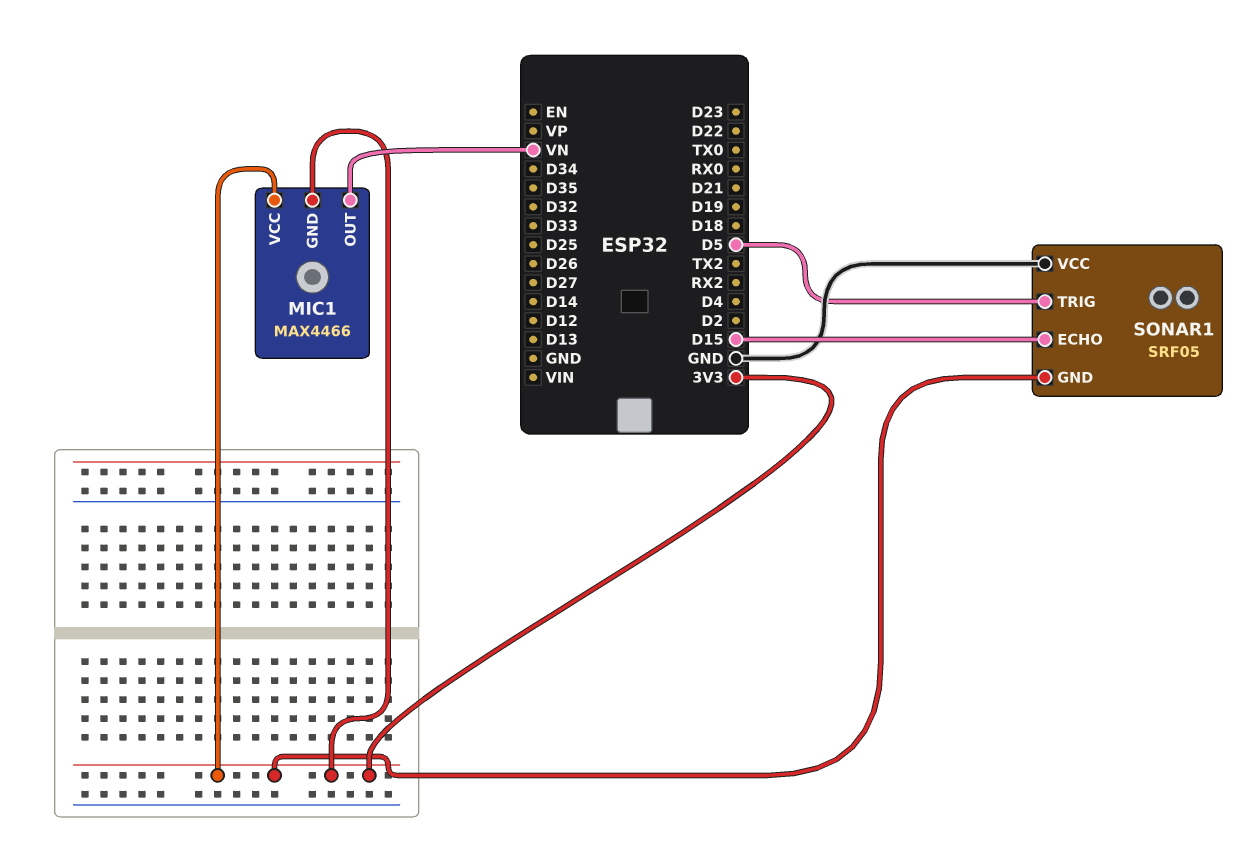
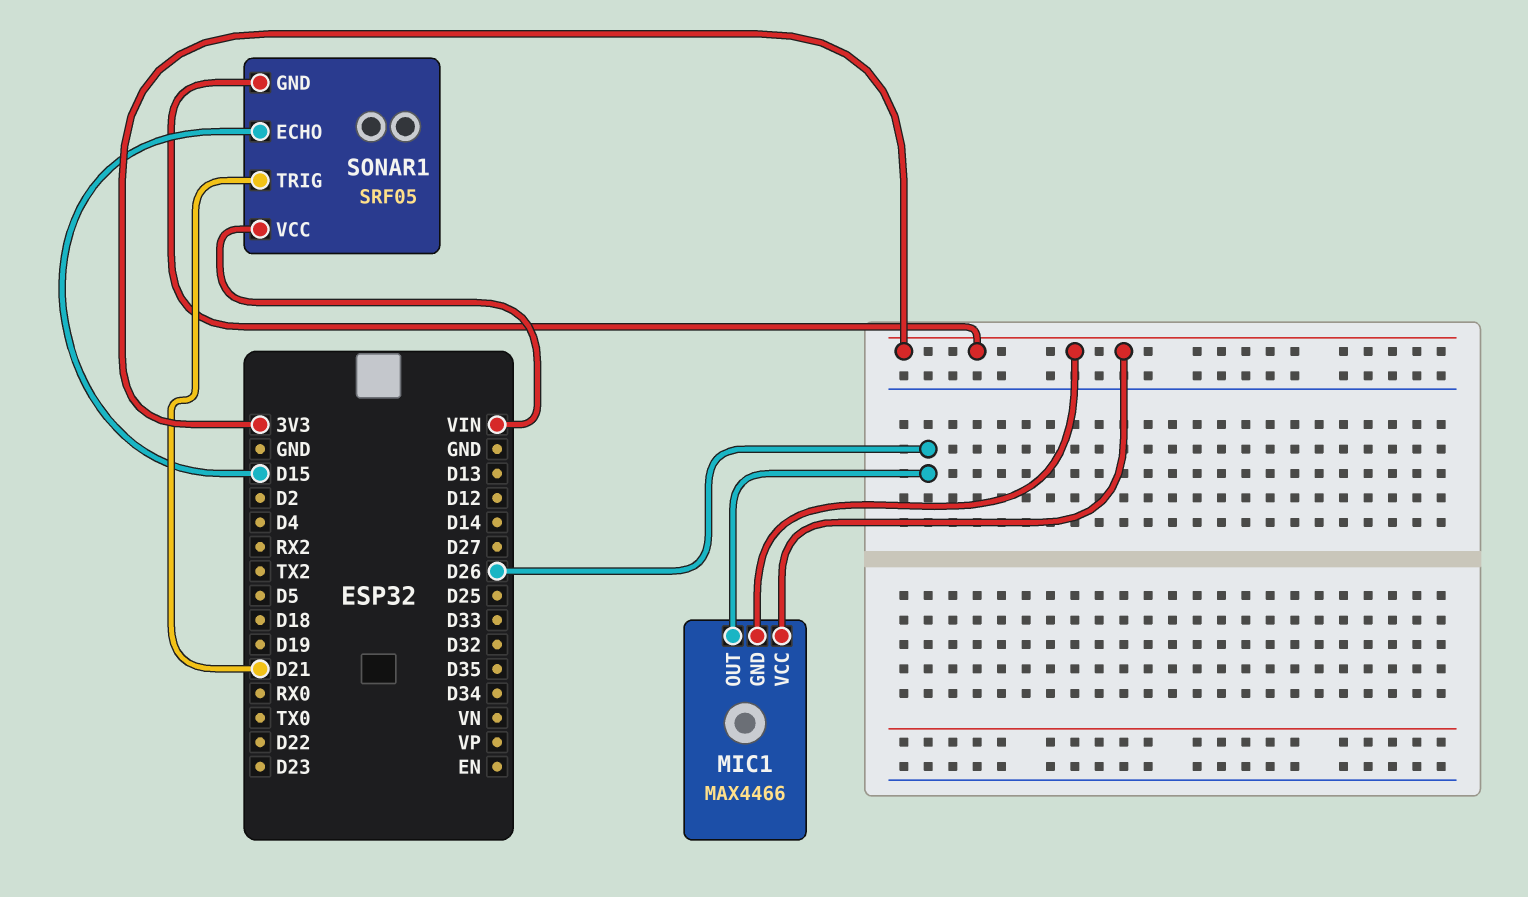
MIC1 pin OUT: VN -> D26
SONAR1 pin TRIG: D5 -> D21
SONAR1 pin VCC: GND -> VIN

